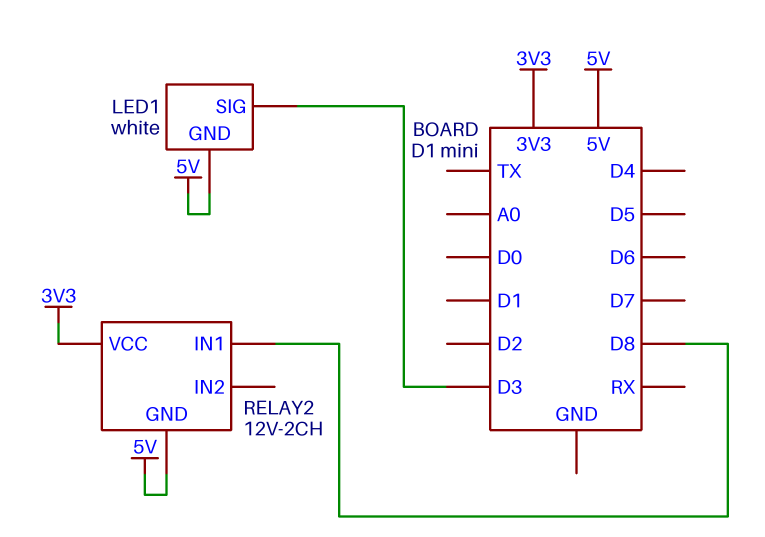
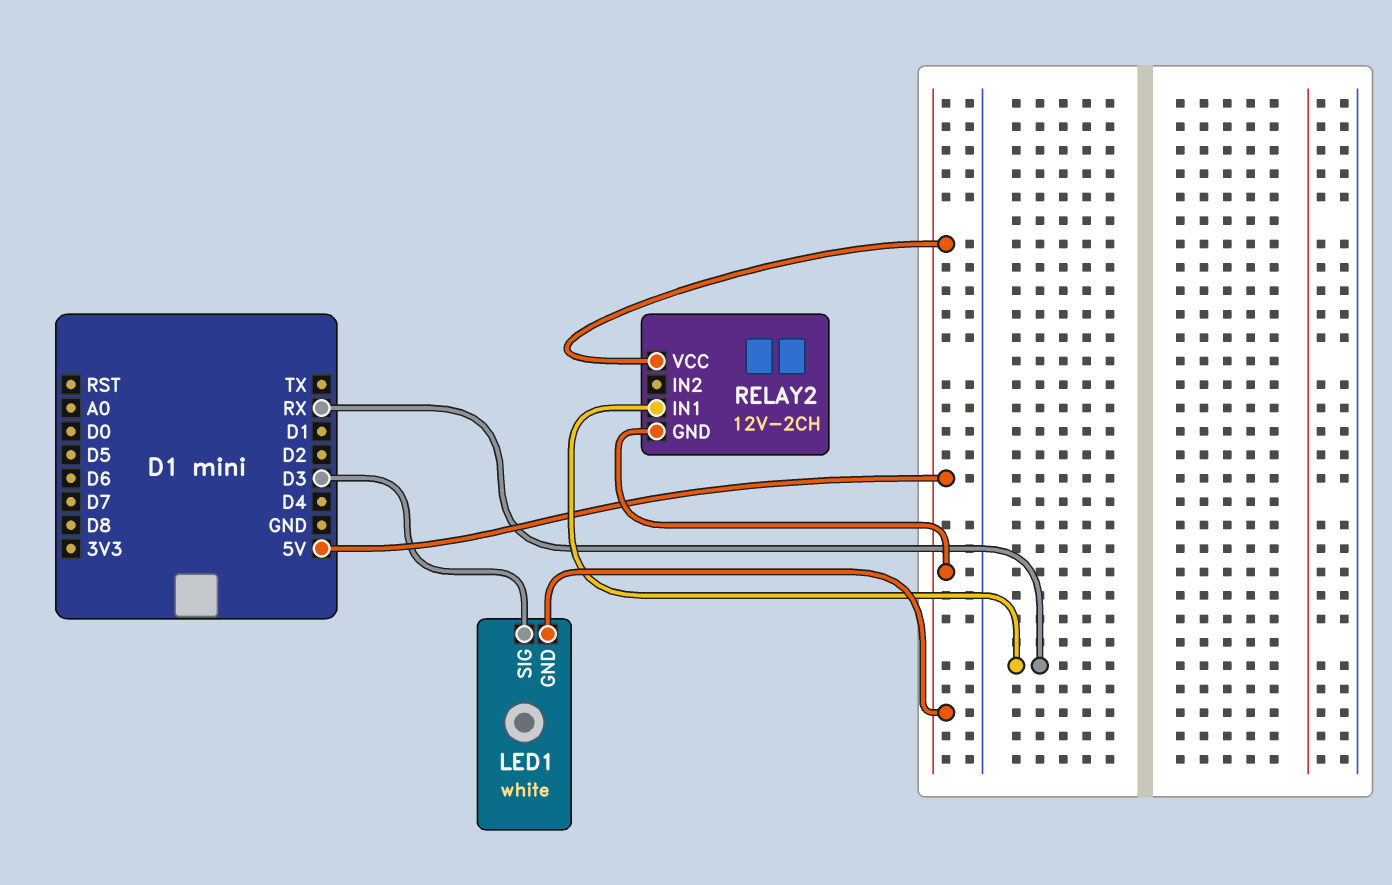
RELAY2 pin IN1: D8 -> RX
RELAY2 pin VCC: 3V3 -> 5V

